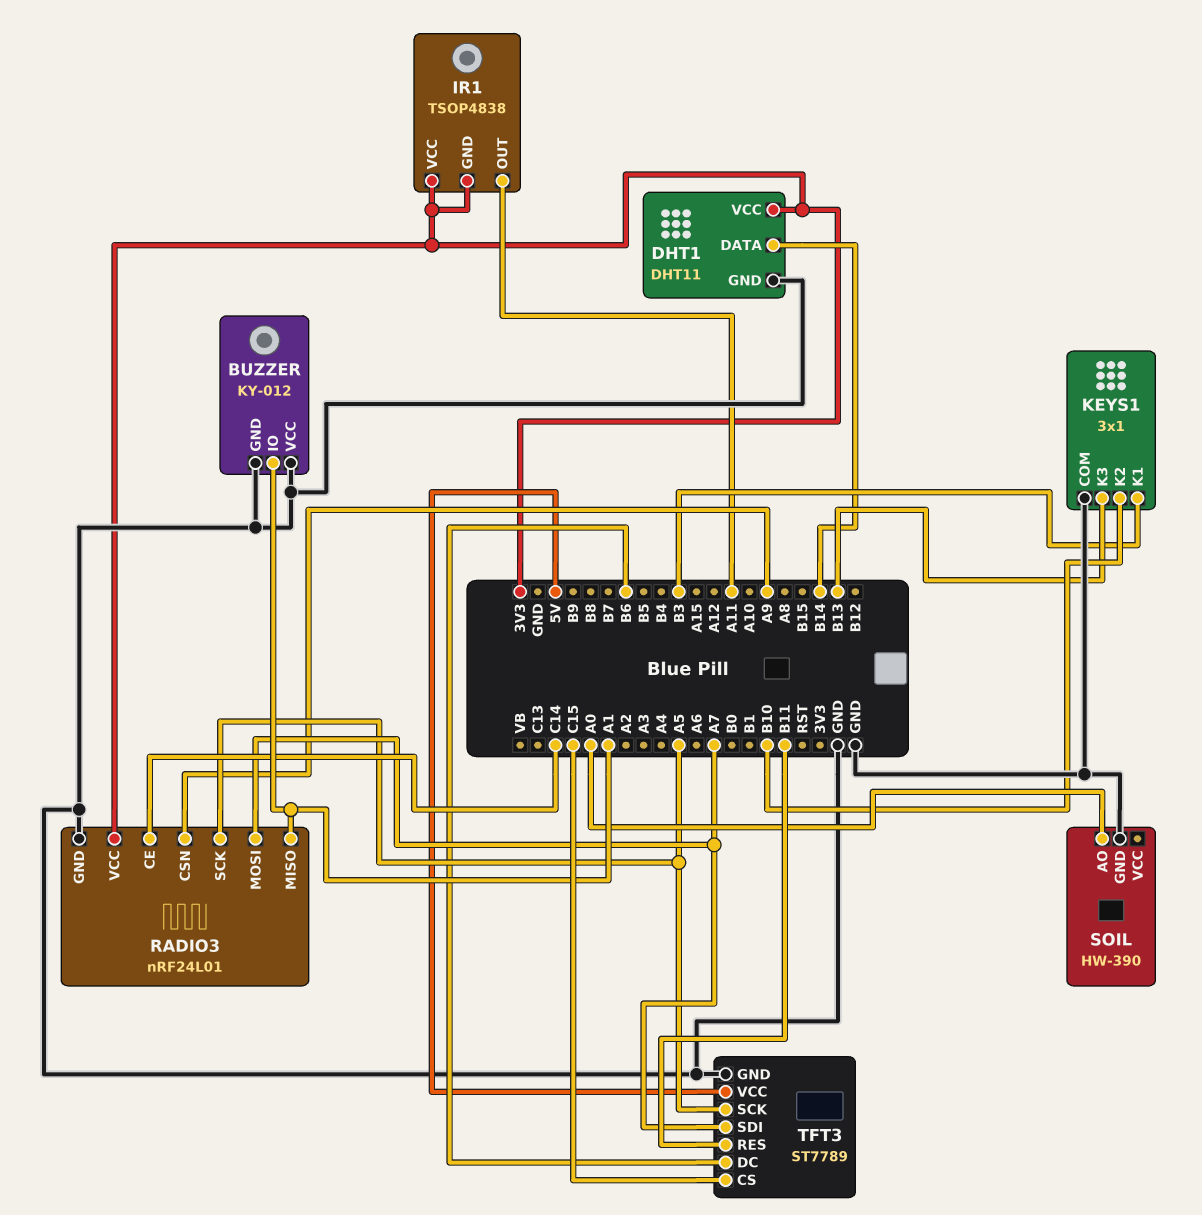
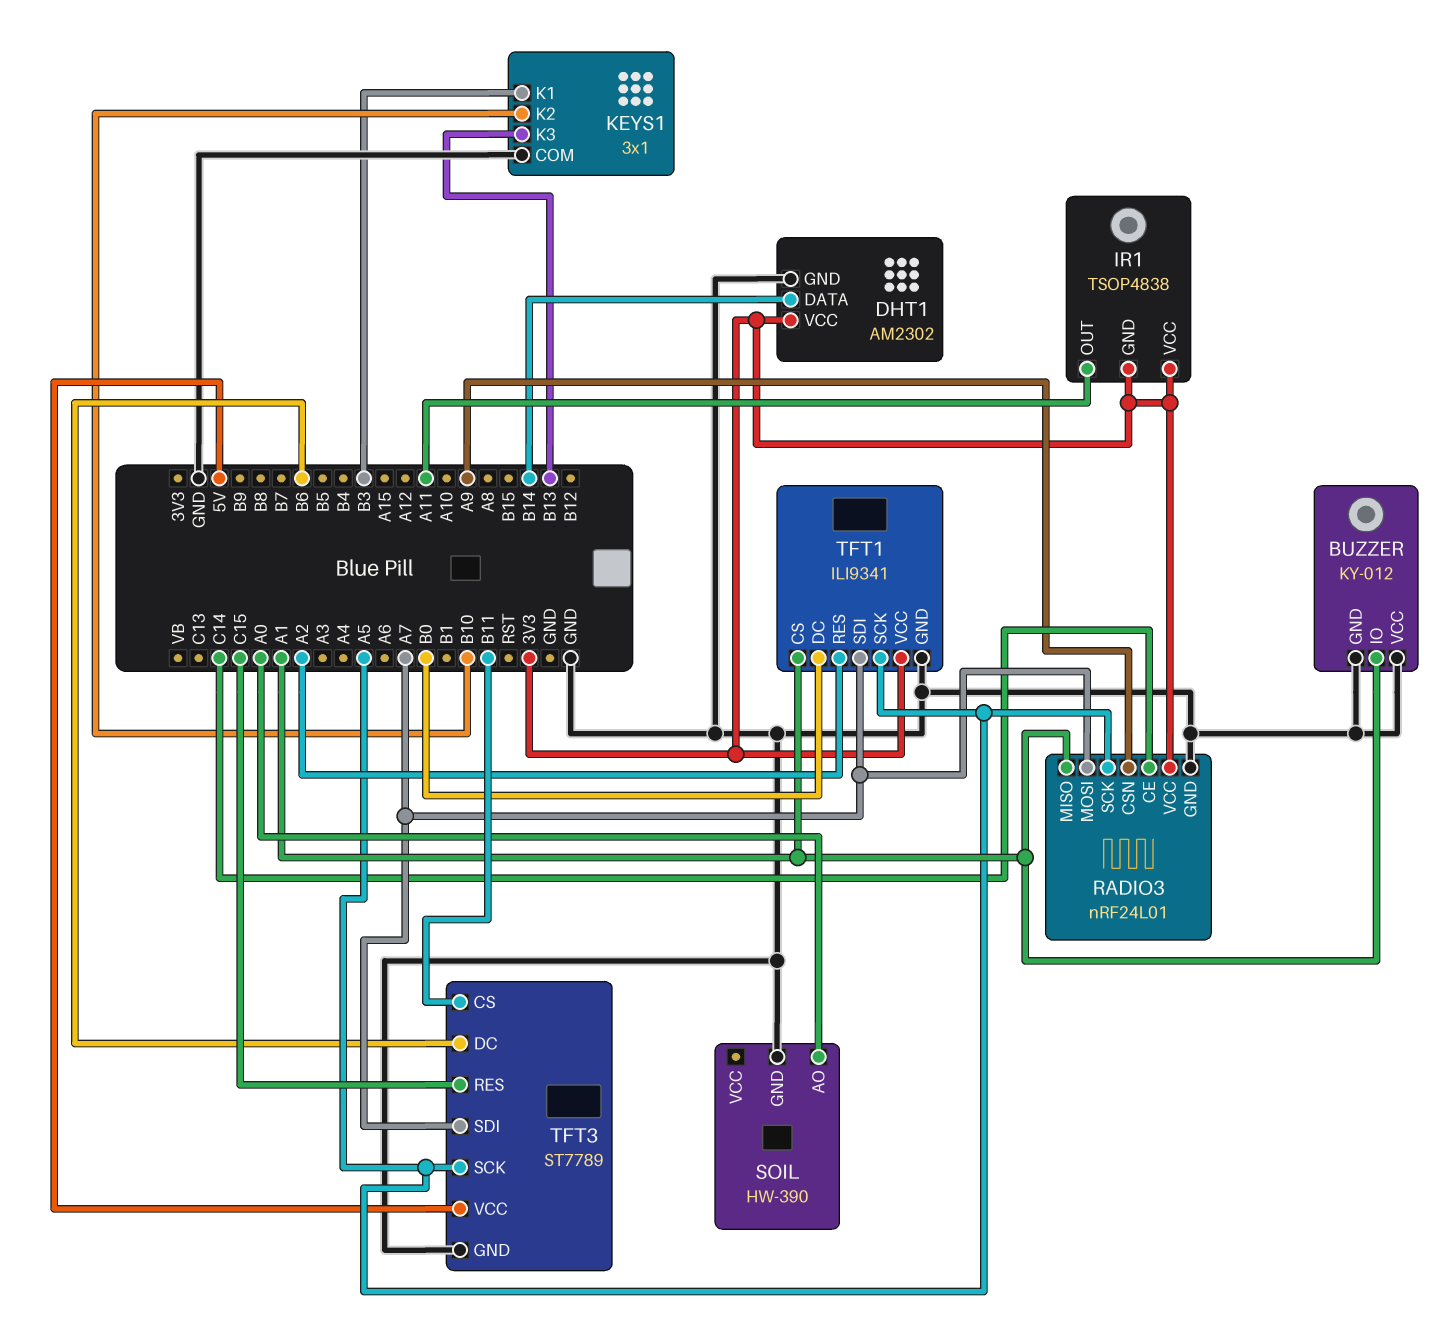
DHT1: DHT11 -> AM2302
TFT1: none -> ILI9341
TFT1 pin CS: none -> A1
TFT1 pin DC: none -> B0
TFT1 pin GND: none -> GND
TFT1 pin RES: none -> A2
TFT1 pin SCK: none -> A5
TFT1 pin SDI: none -> A7
TFT1 pin VCC: none -> 3V3
TFT3 pin CS: C15 -> B11
TFT3 pin RES: B11 -> C15

